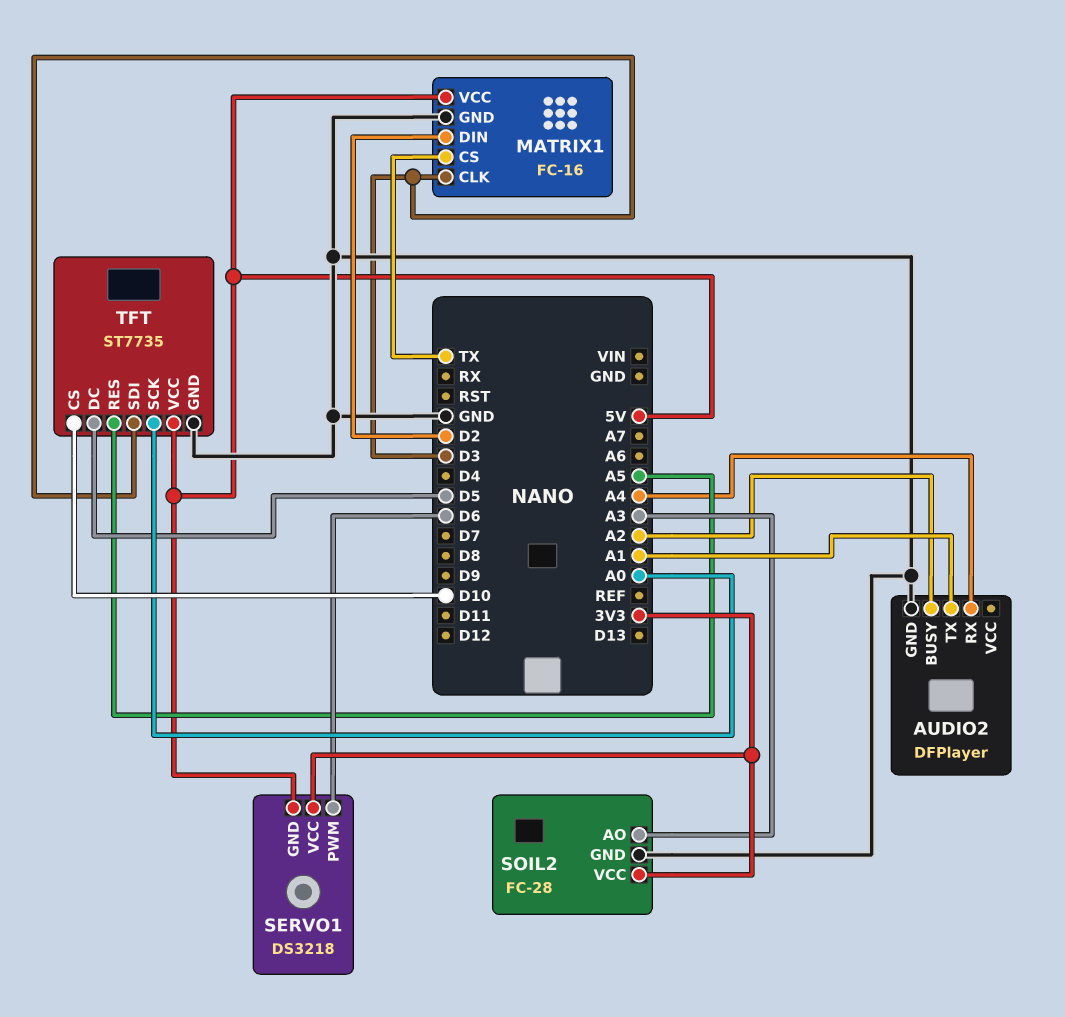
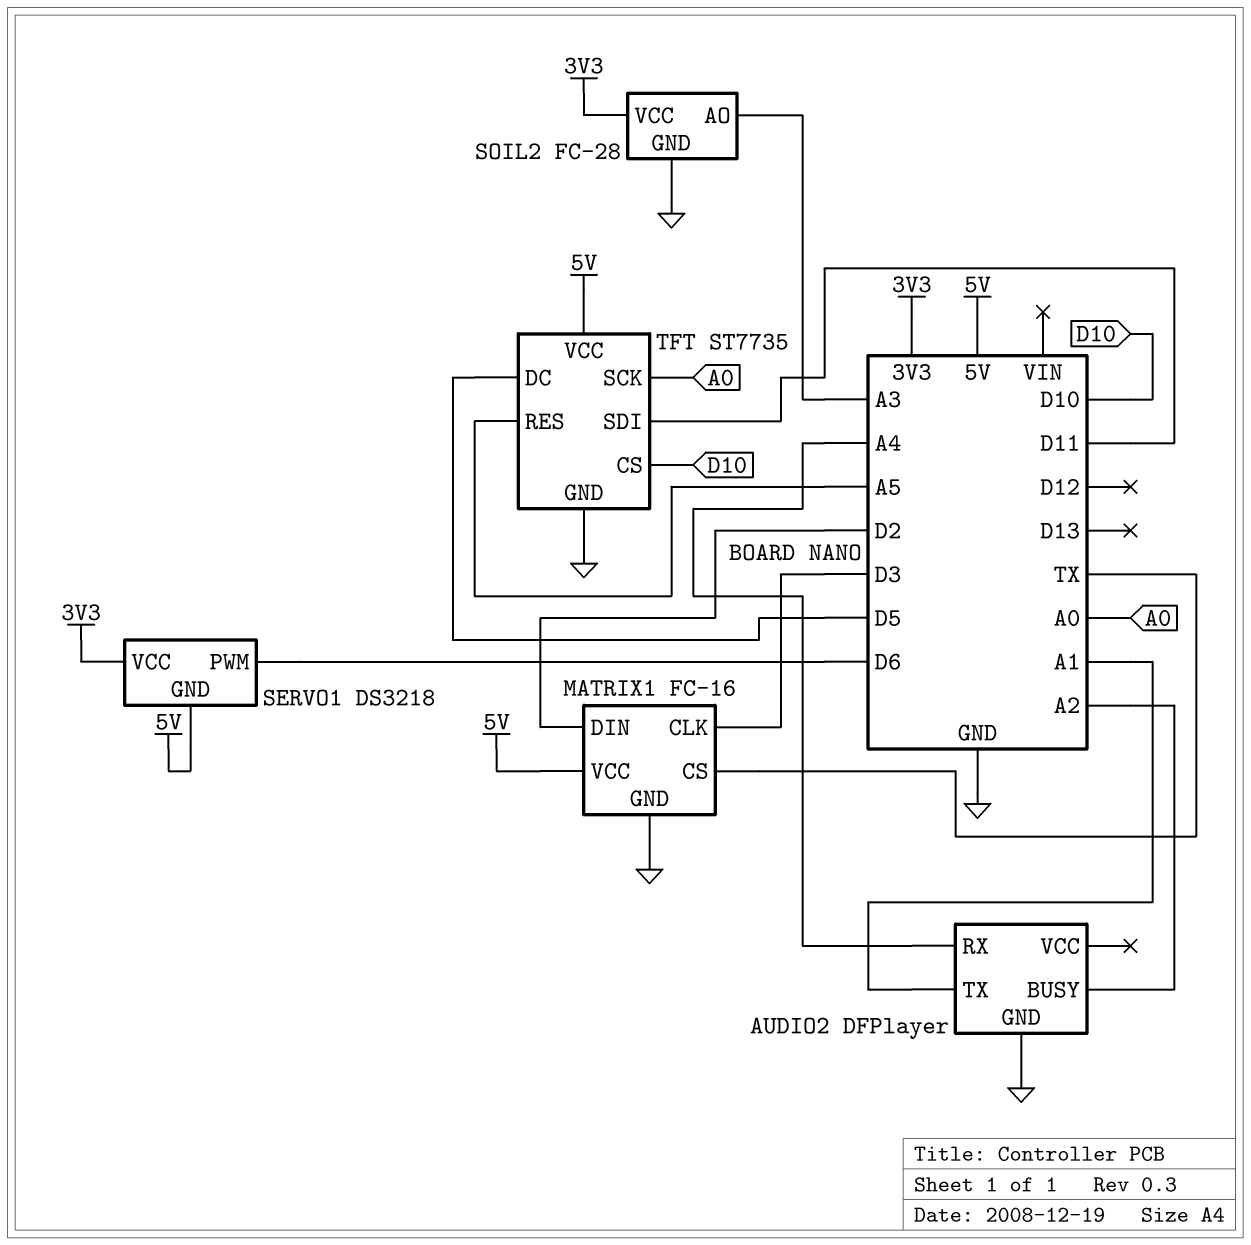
TFT pin SDI: D3 -> D11

